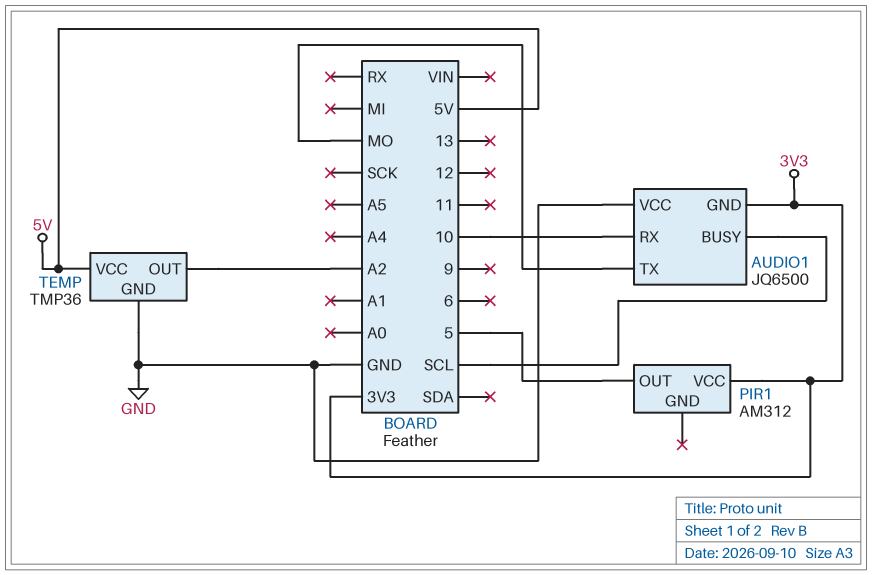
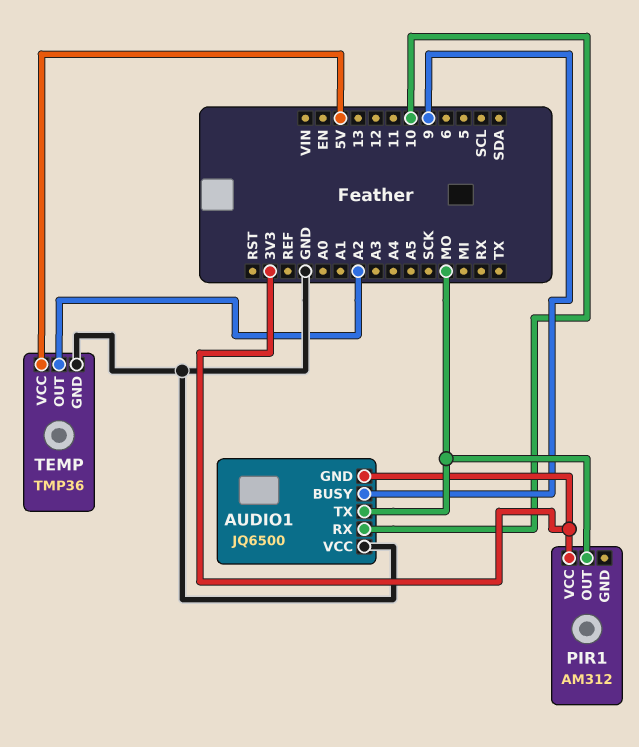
AUDIO1 pin BUSY: SCL -> 9
PIR1 pin OUT: 5 -> MO

